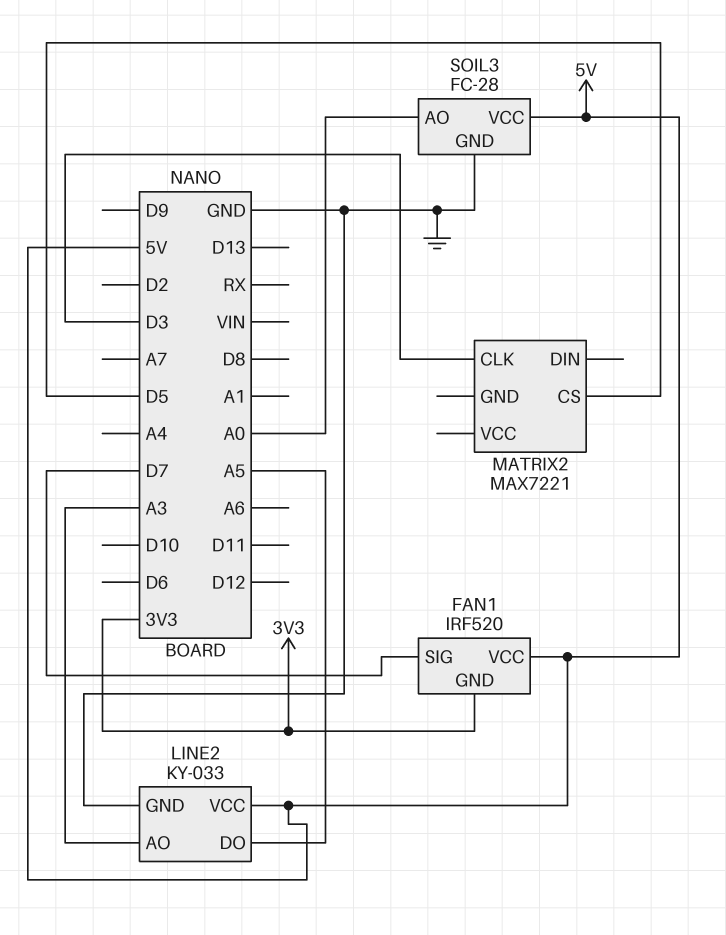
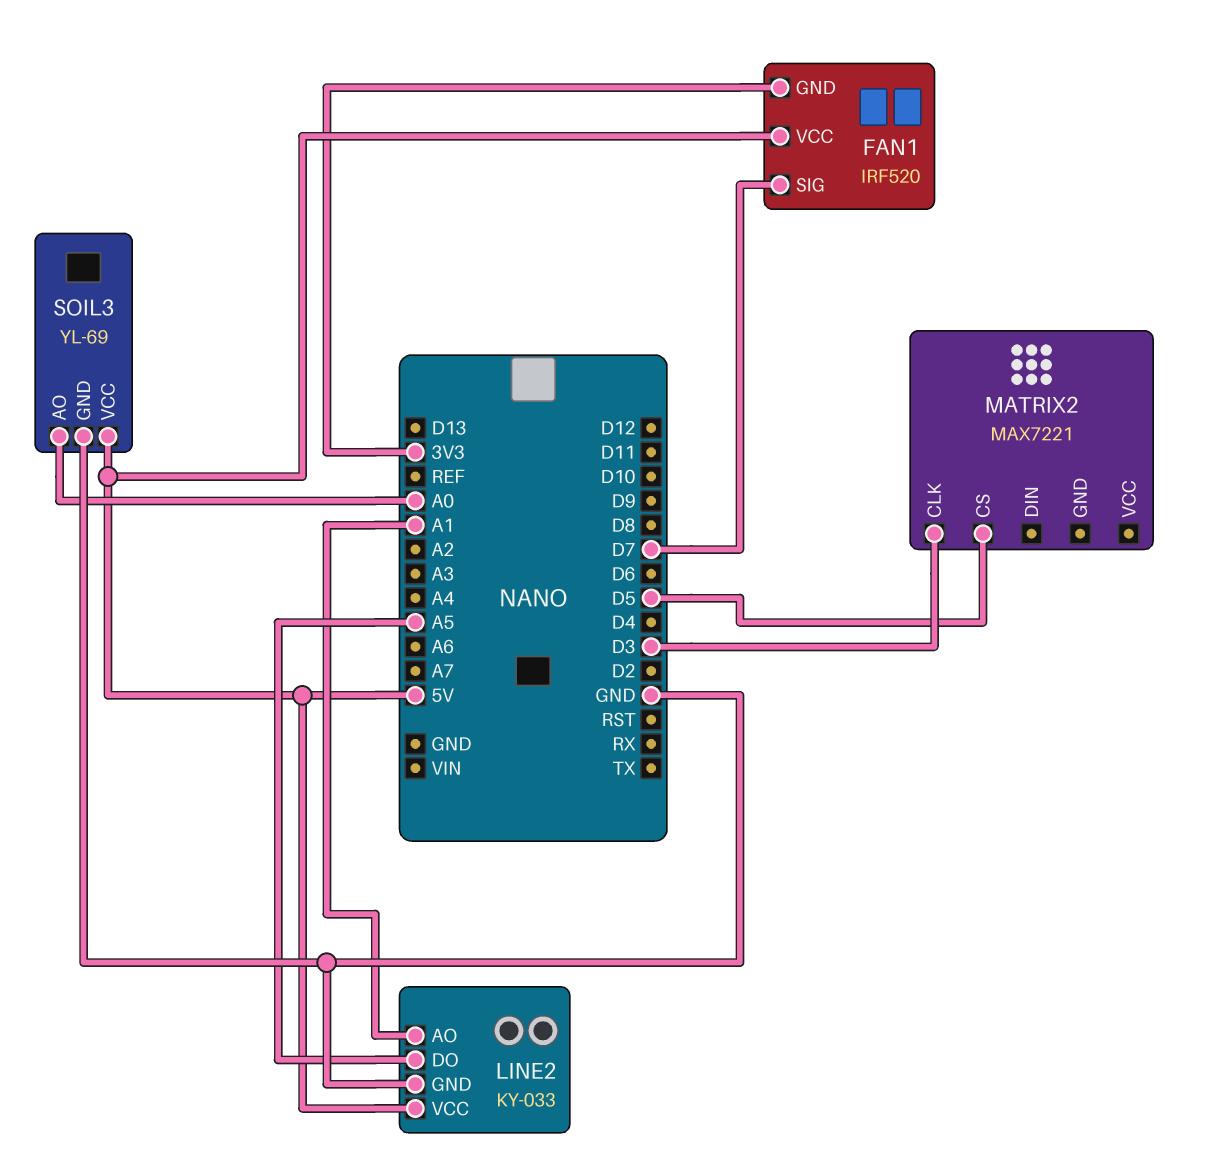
LINE2 pin AO: A3 -> A1
SOIL3: FC-28 -> YL-69

